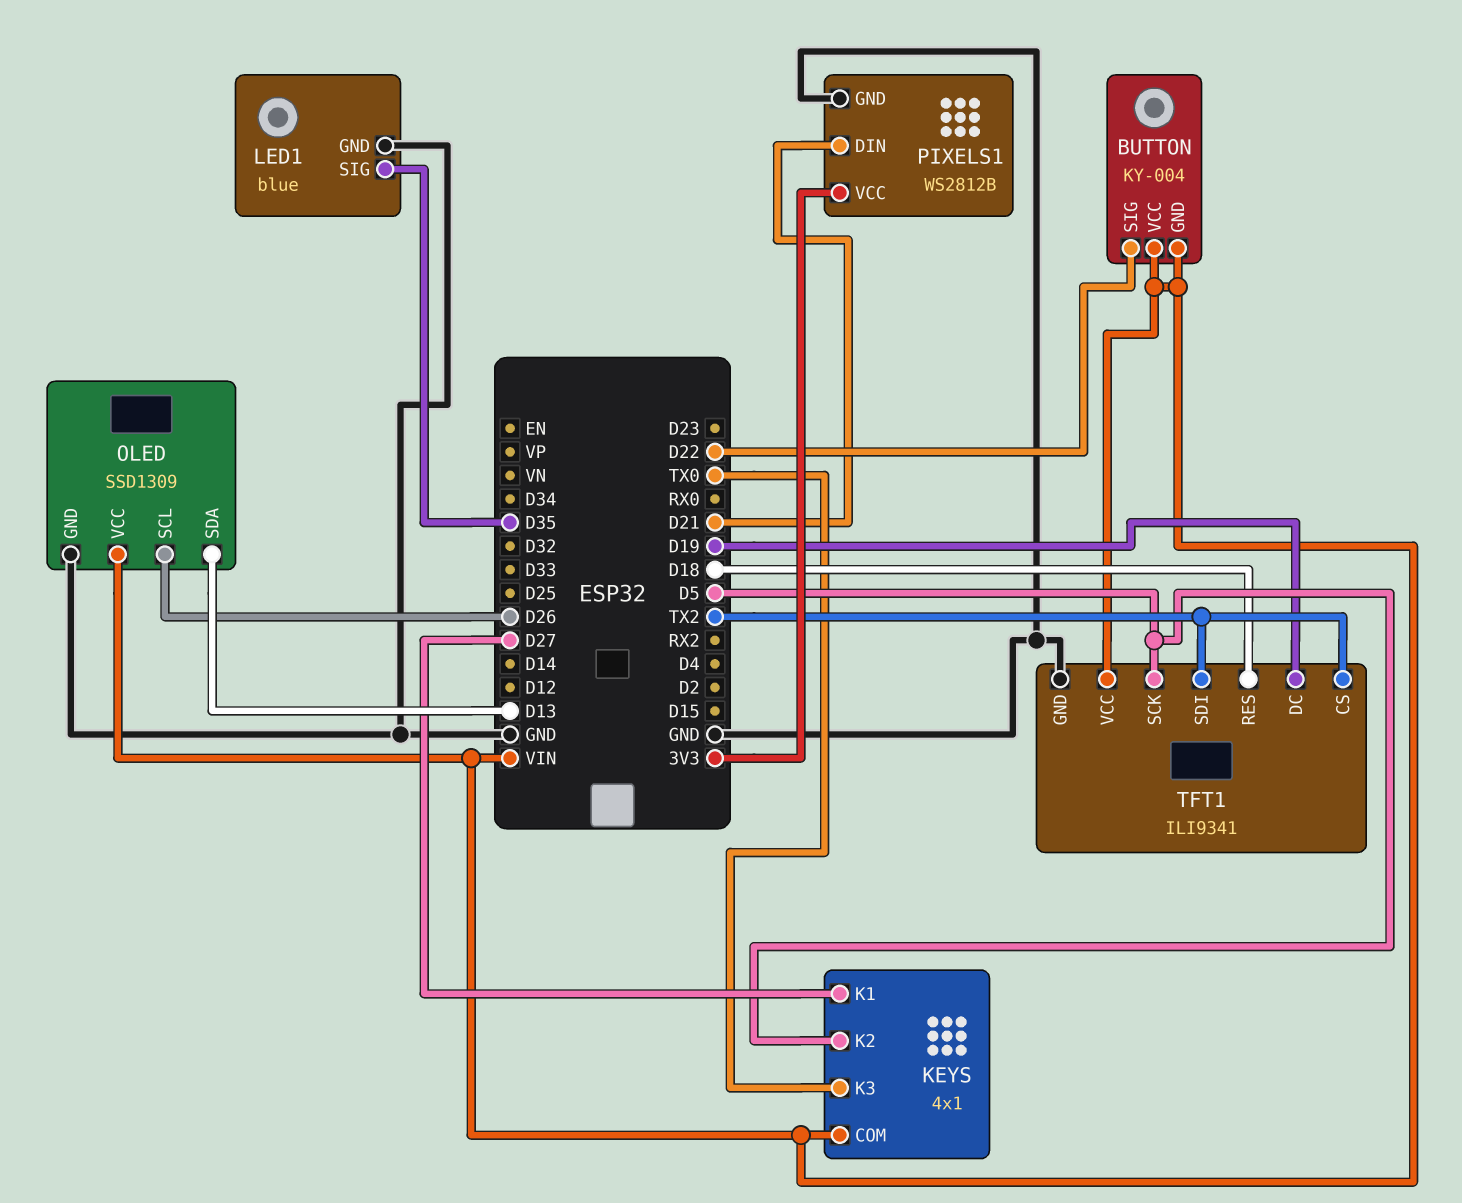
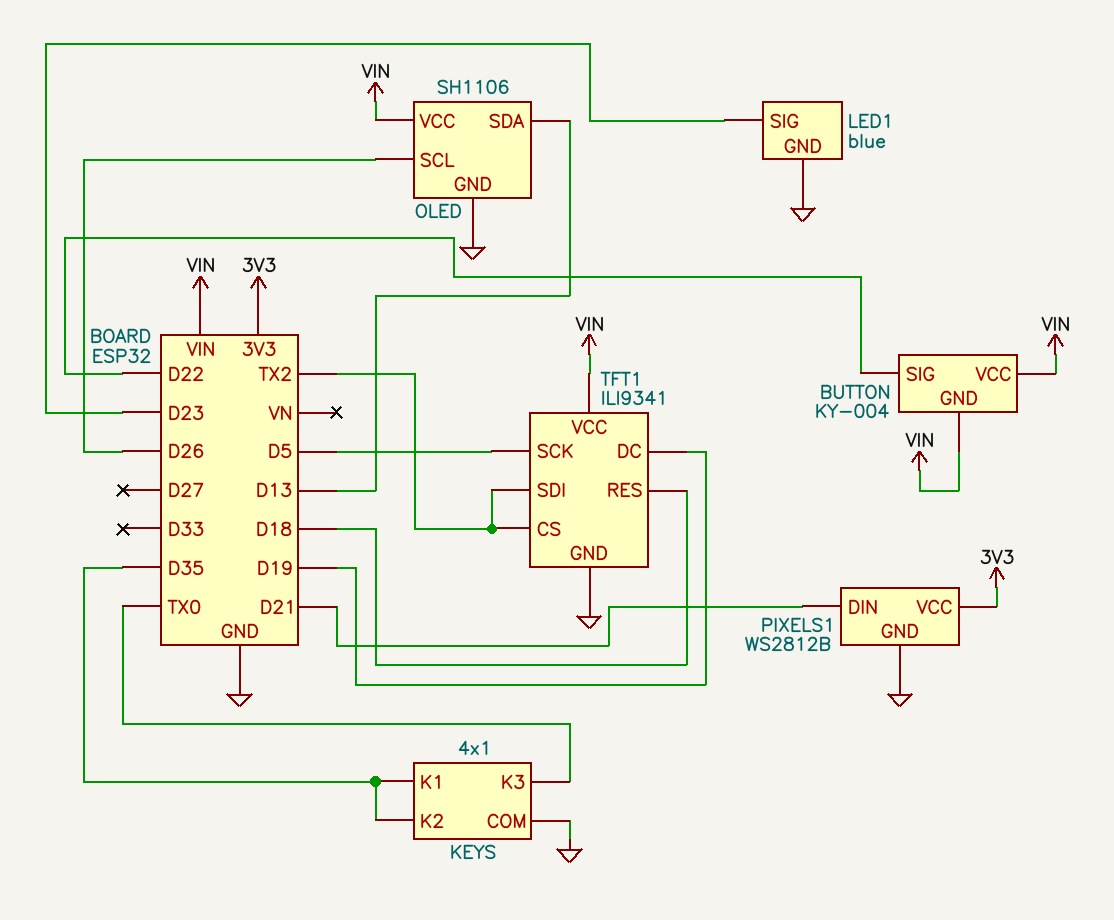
KEYS pin COM: VIN -> GND
KEYS pin K1: D27 -> D35
KEYS pin K2: D5 -> D35
LED1 pin SIG: D35 -> D23
OLED: SSD1309 -> SH1106

